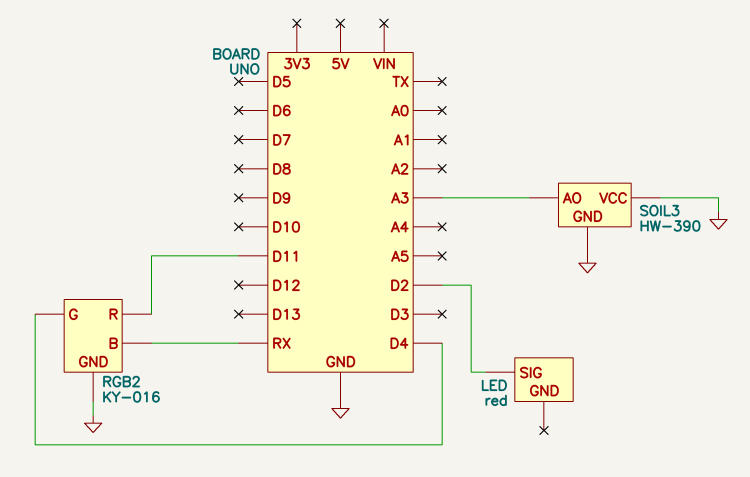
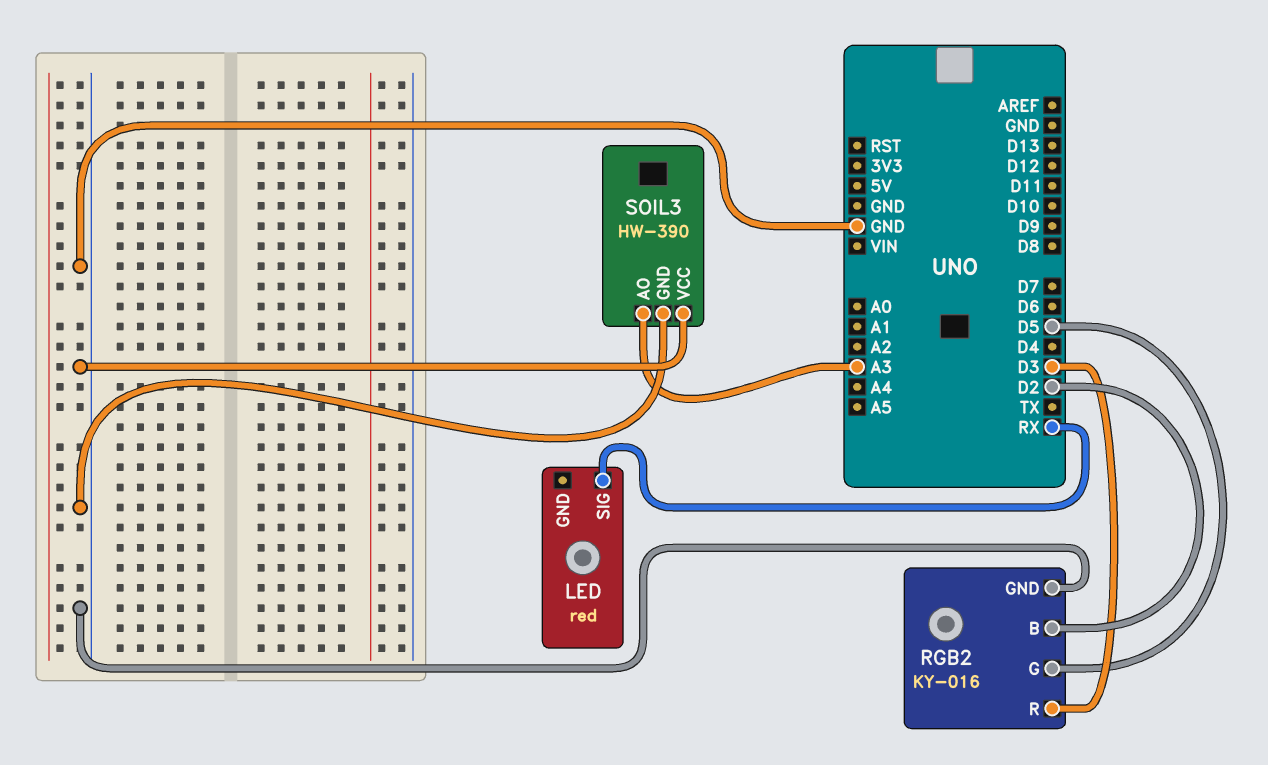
LED pin SIG: D2 -> RX
RGB2 pin B: RX -> D2
RGB2 pin G: D4 -> D5
RGB2 pin R: D11 -> D3

